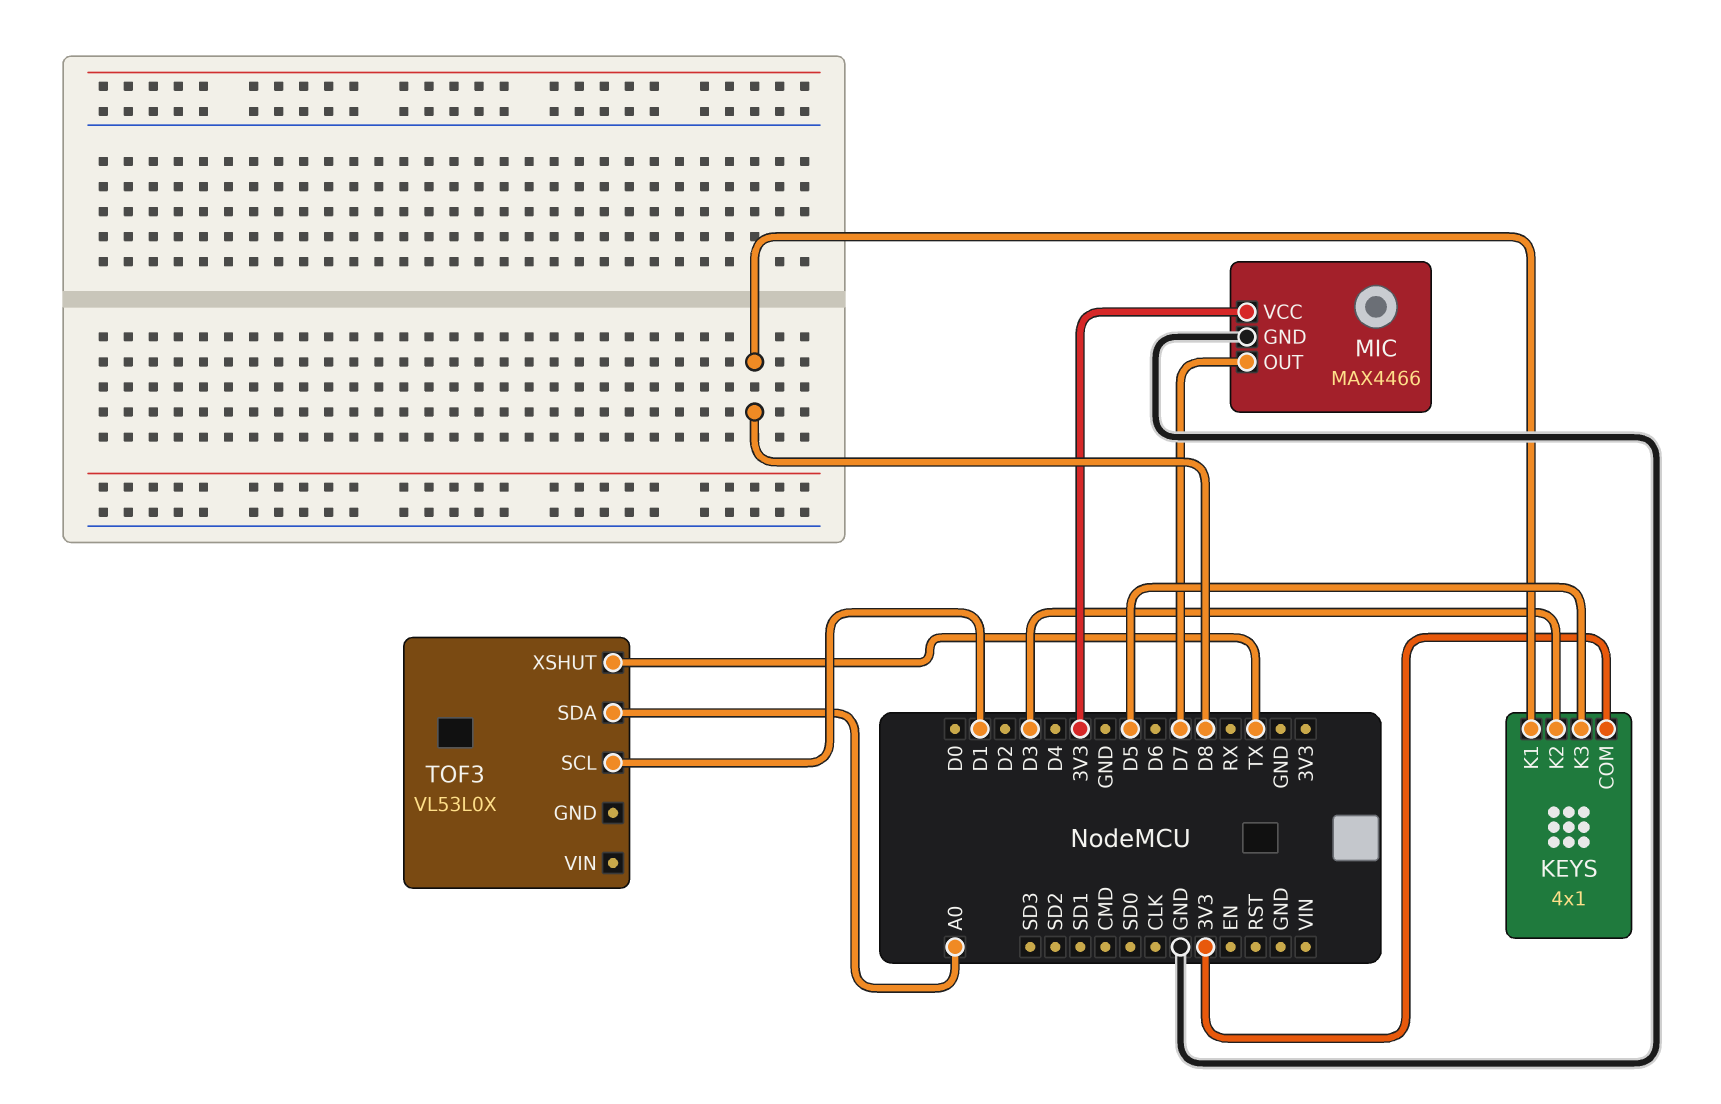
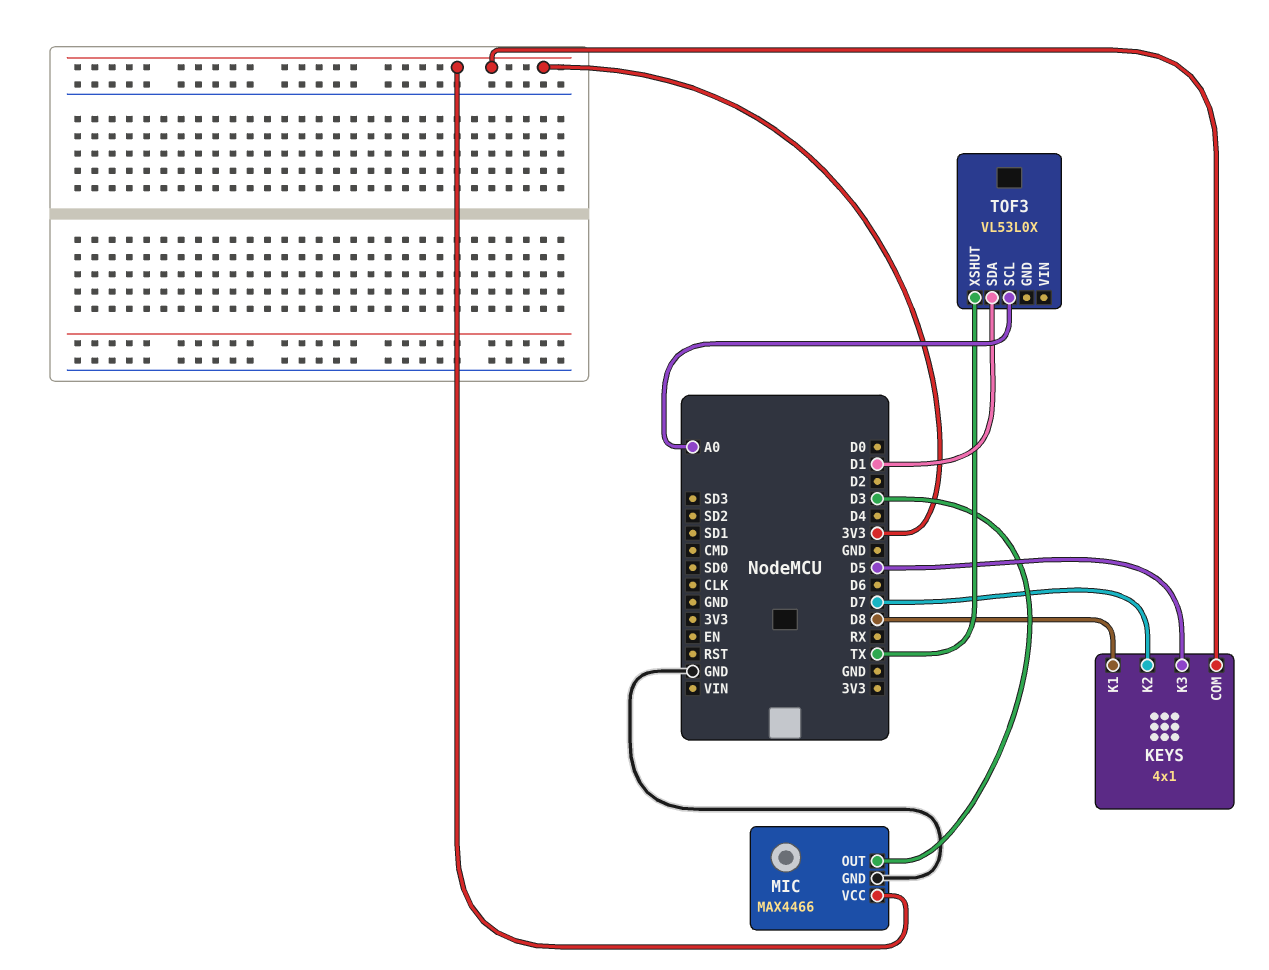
KEYS pin K2: D3 -> D7
MIC pin OUT: D7 -> D3
TOF3 pin SCL: D1 -> A0
TOF3 pin SDA: A0 -> D1

